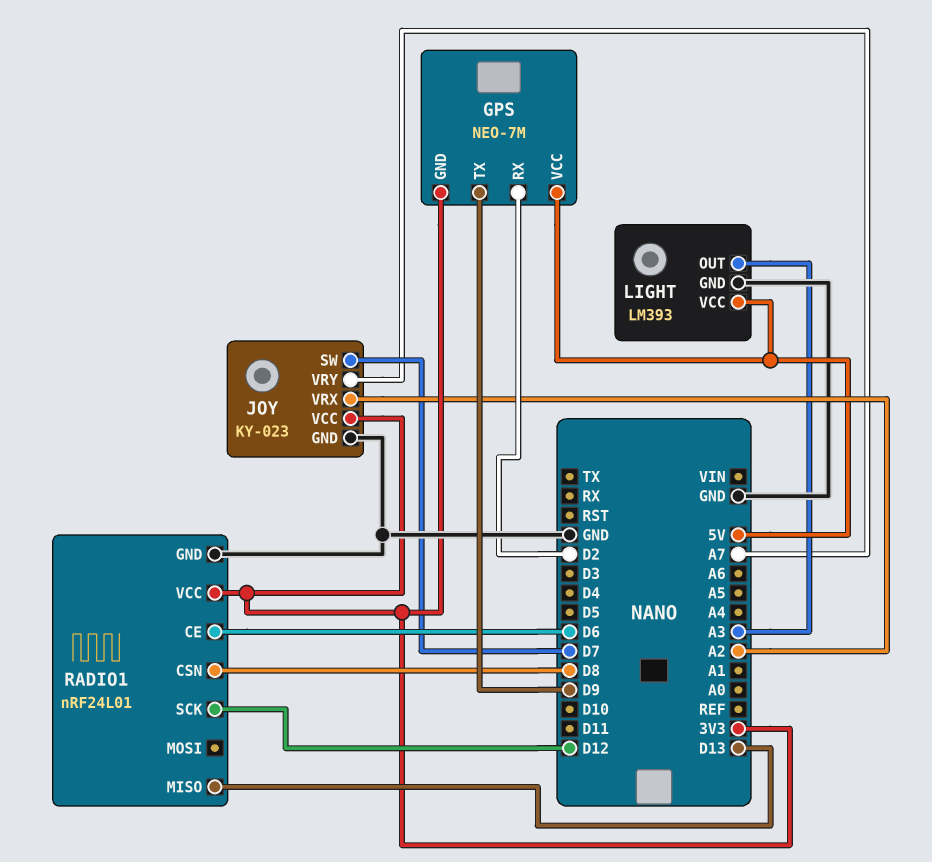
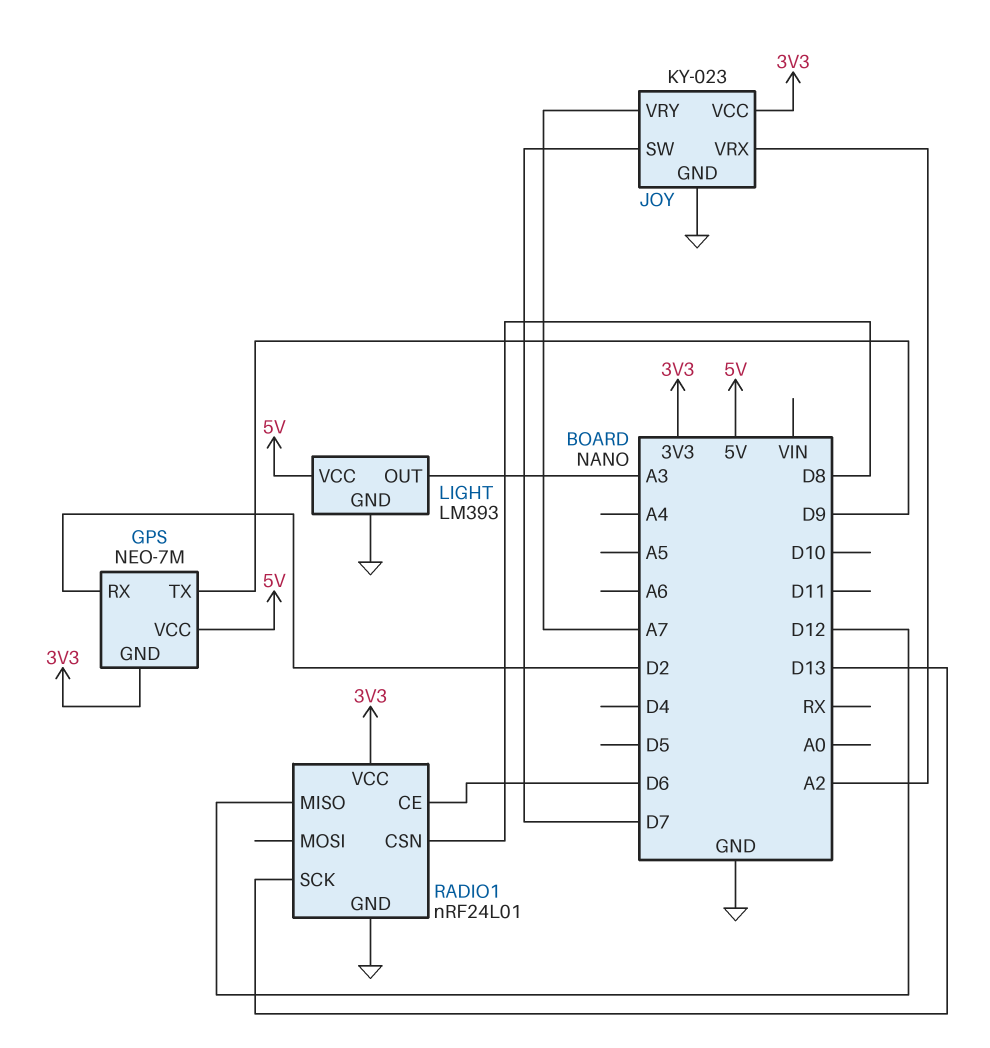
RADIO1 pin MISO: D13 -> D12
RADIO1 pin SCK: D12 -> D13

